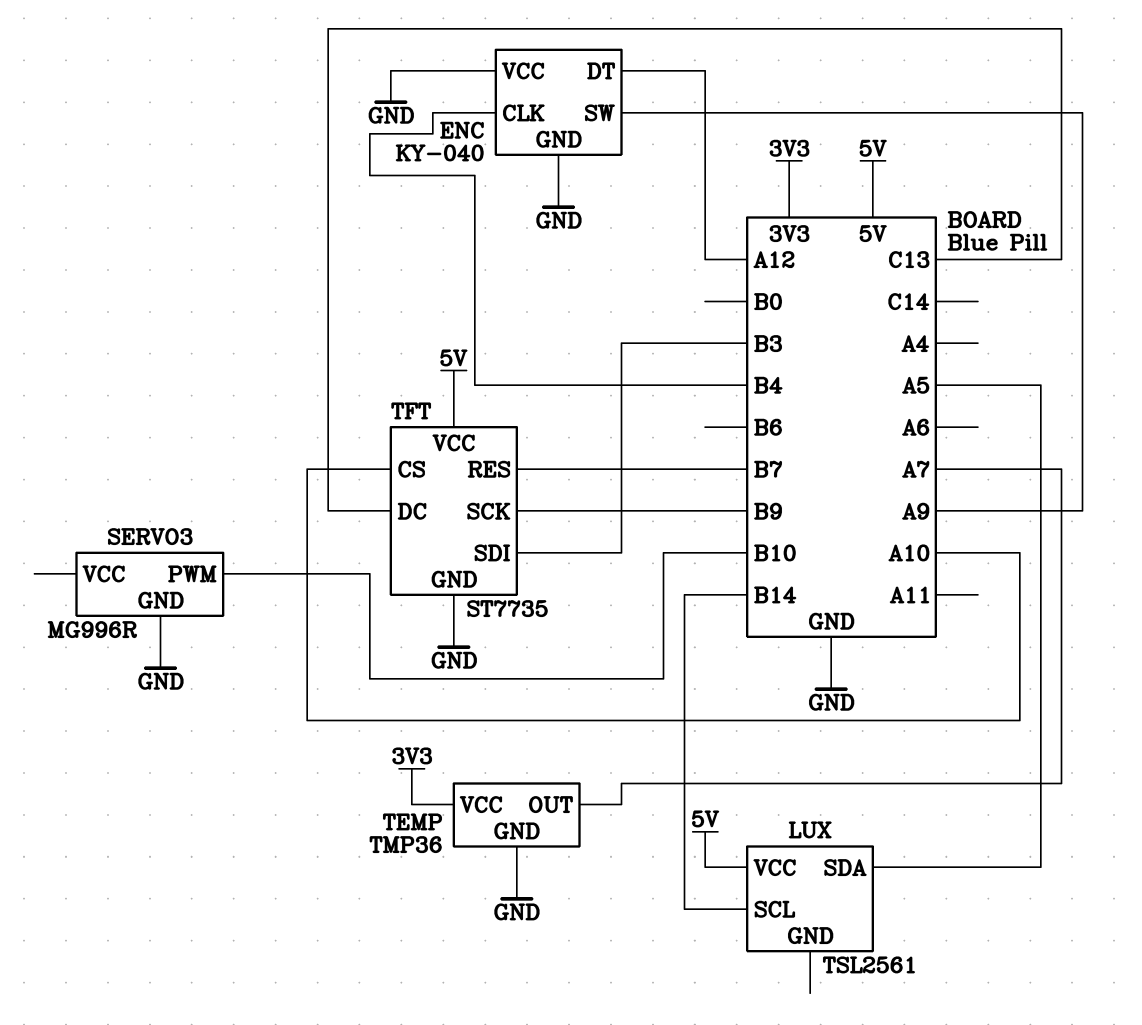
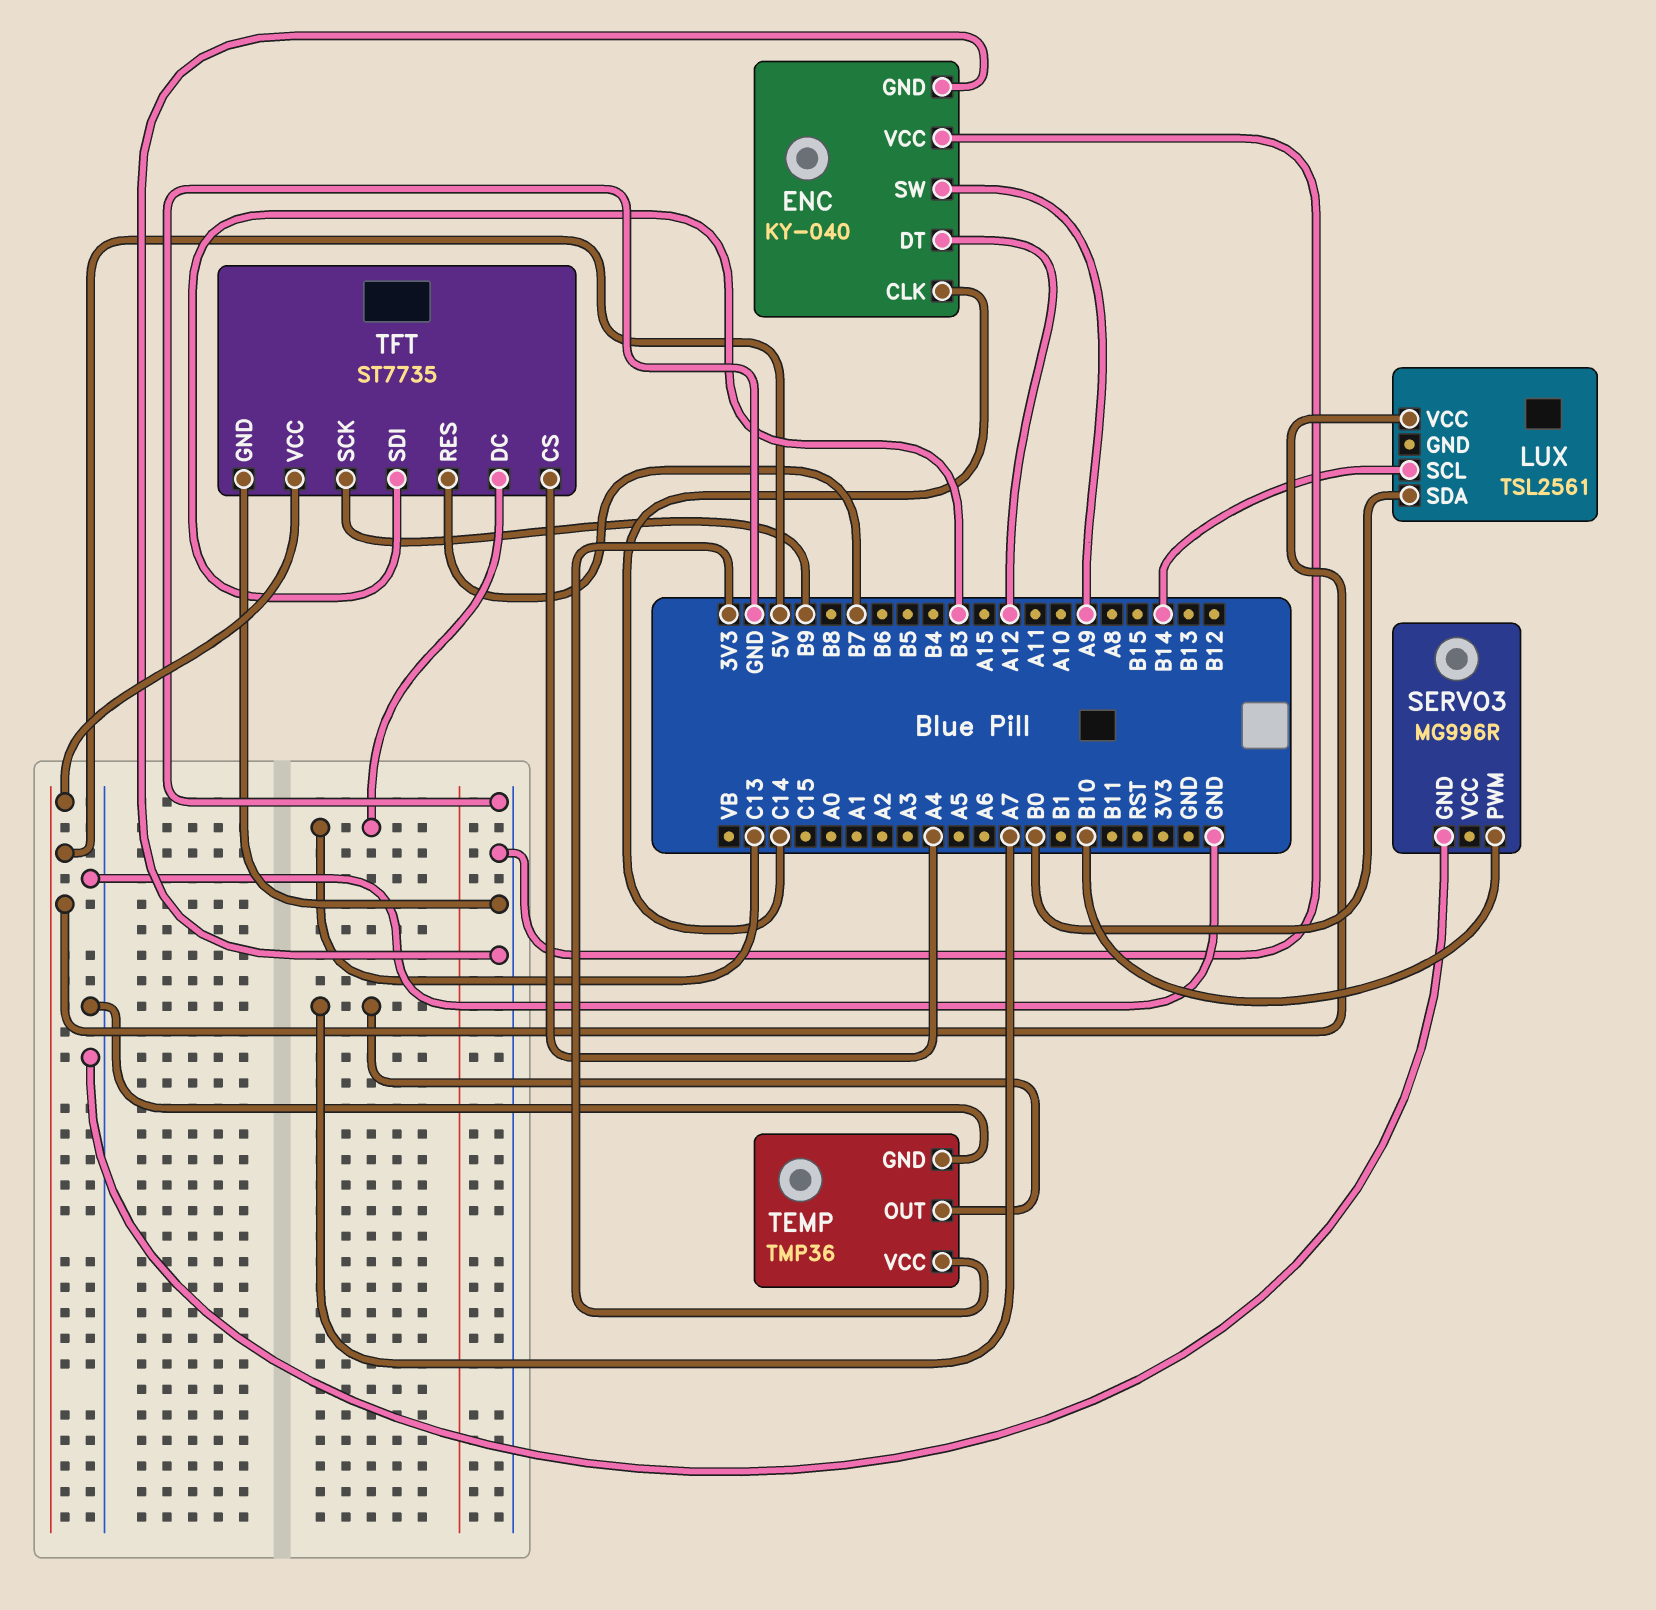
ENC pin CLK: B4 -> C14
LUX pin SDA: A5 -> B0
TFT pin CS: A10 -> A4

